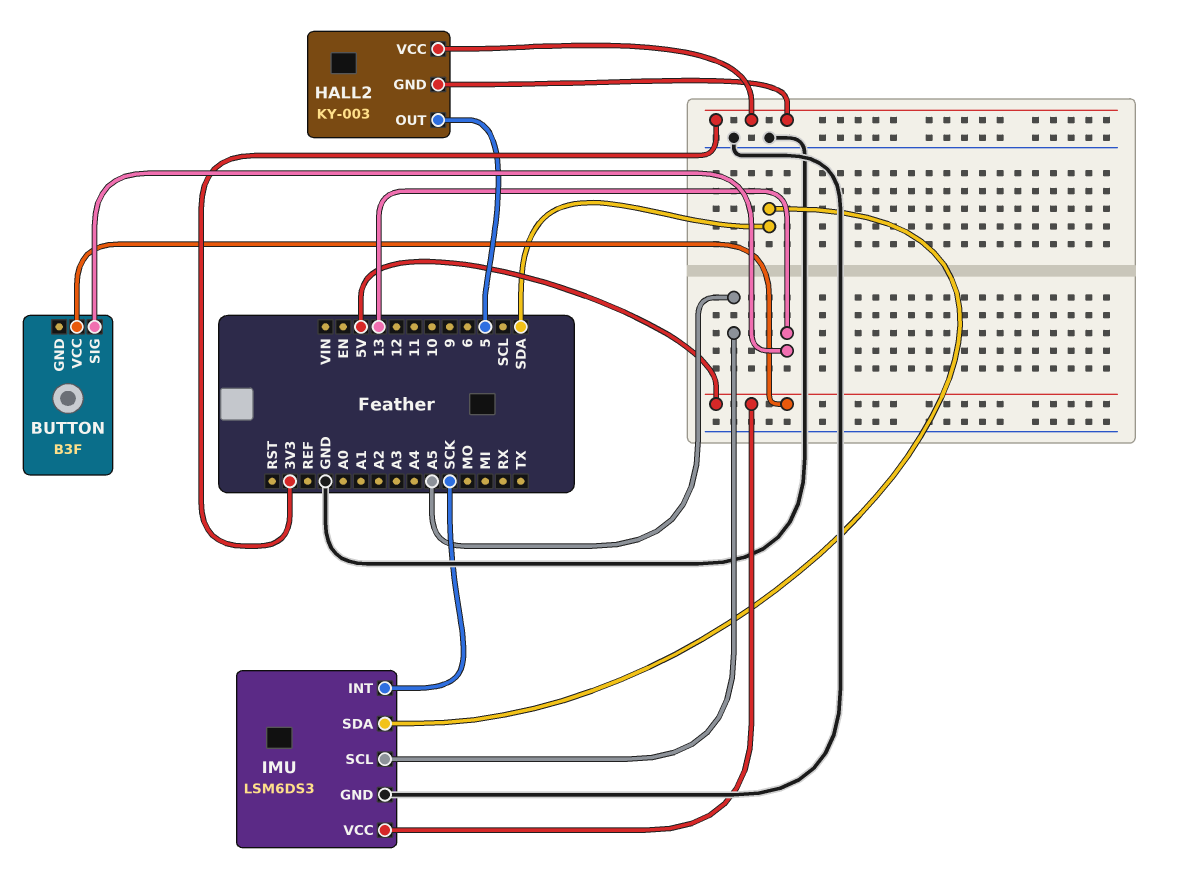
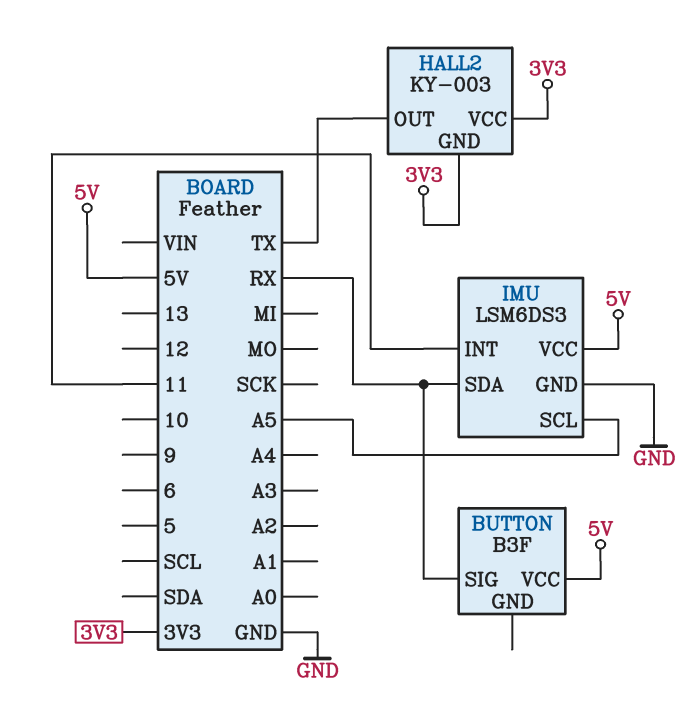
BUTTON pin SIG: 13 -> RX
HALL2 pin OUT: 5 -> TX
IMU pin INT: SCK -> 11
IMU pin SDA: SDA -> RX

